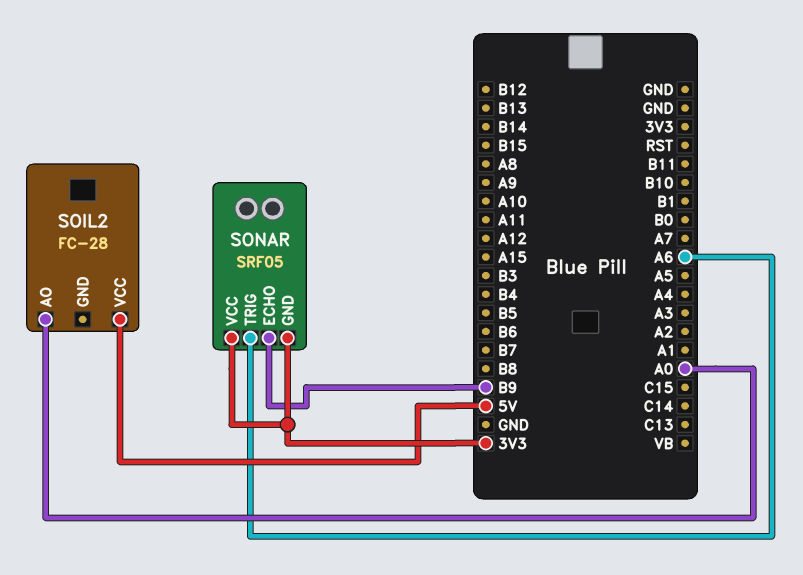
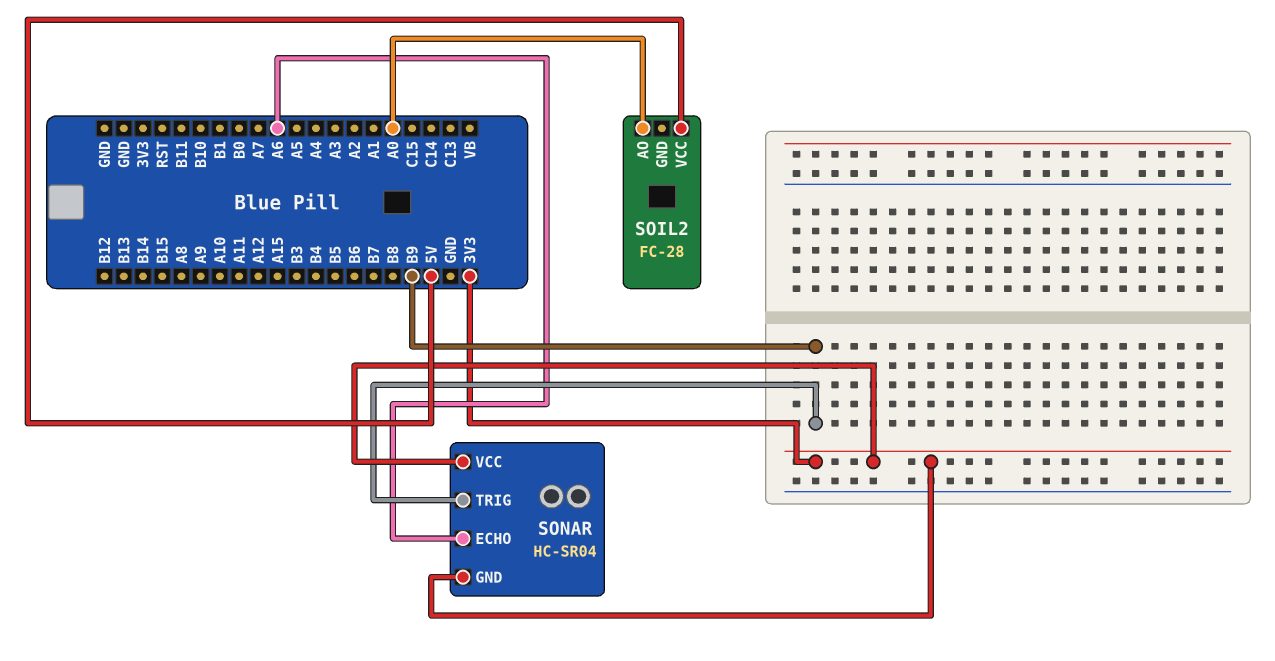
SONAR: SRF05 -> HC-SR04
SONAR pin ECHO: B9 -> A6
SONAR pin TRIG: A6 -> B9

